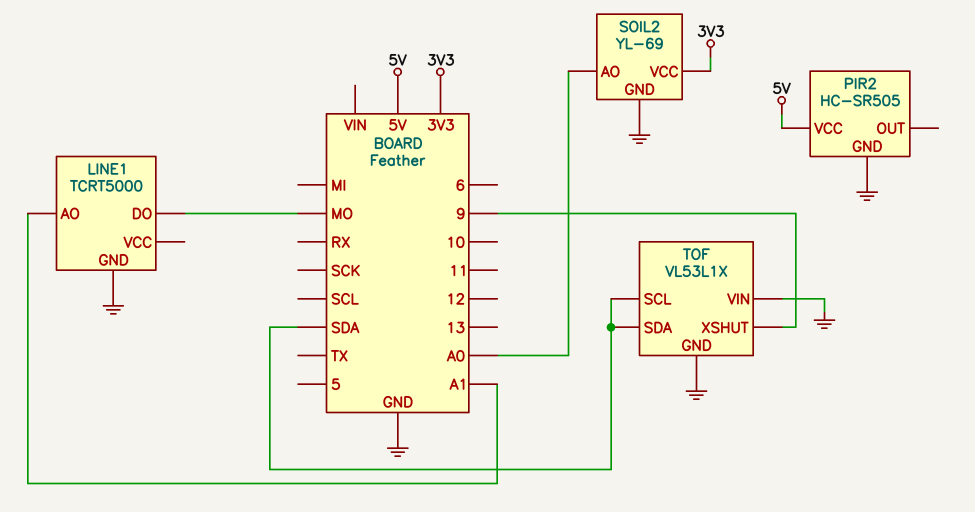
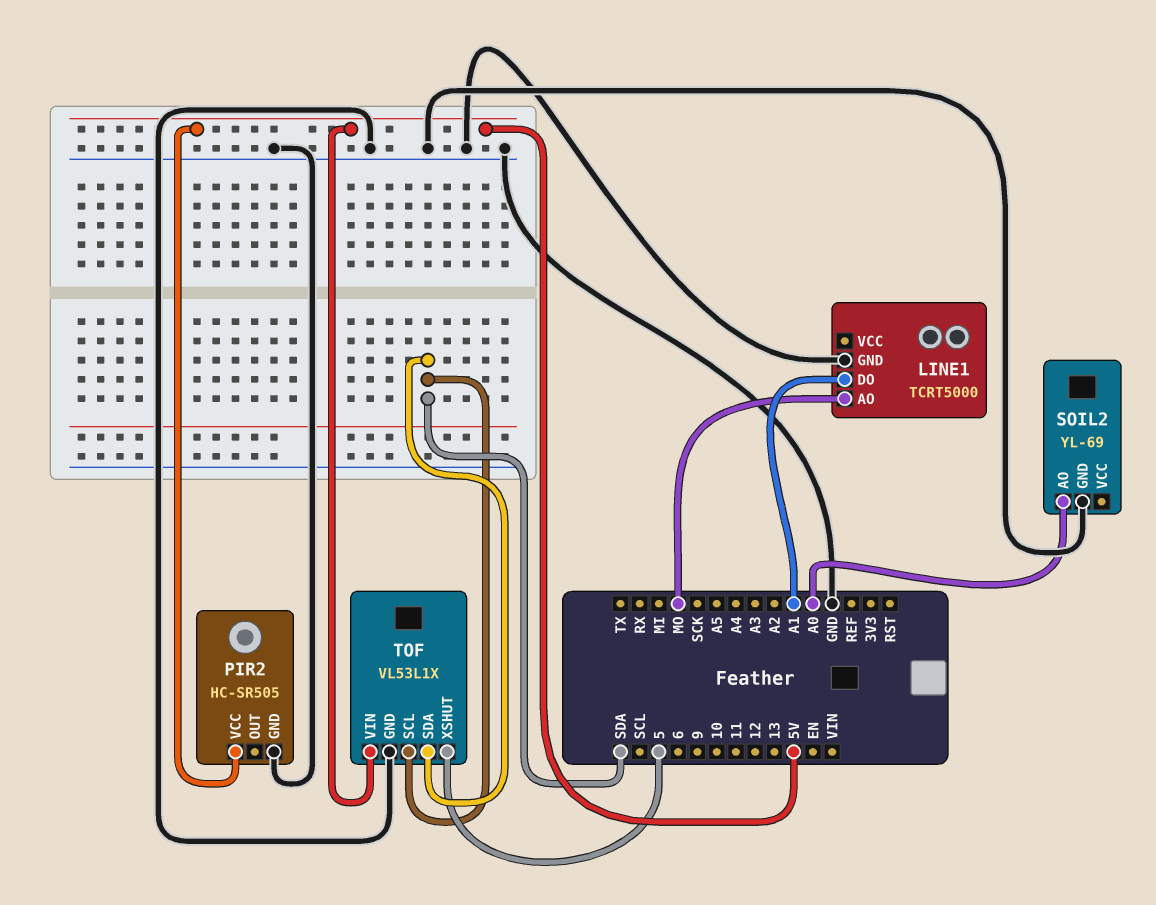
LINE1 pin AO: A1 -> MO
LINE1 pin DO: MO -> A1
SOIL2 pin VCC: 3V3 -> none
TOF pin VIN: GND -> 5V
TOF pin XSHUT: 9 -> 5

